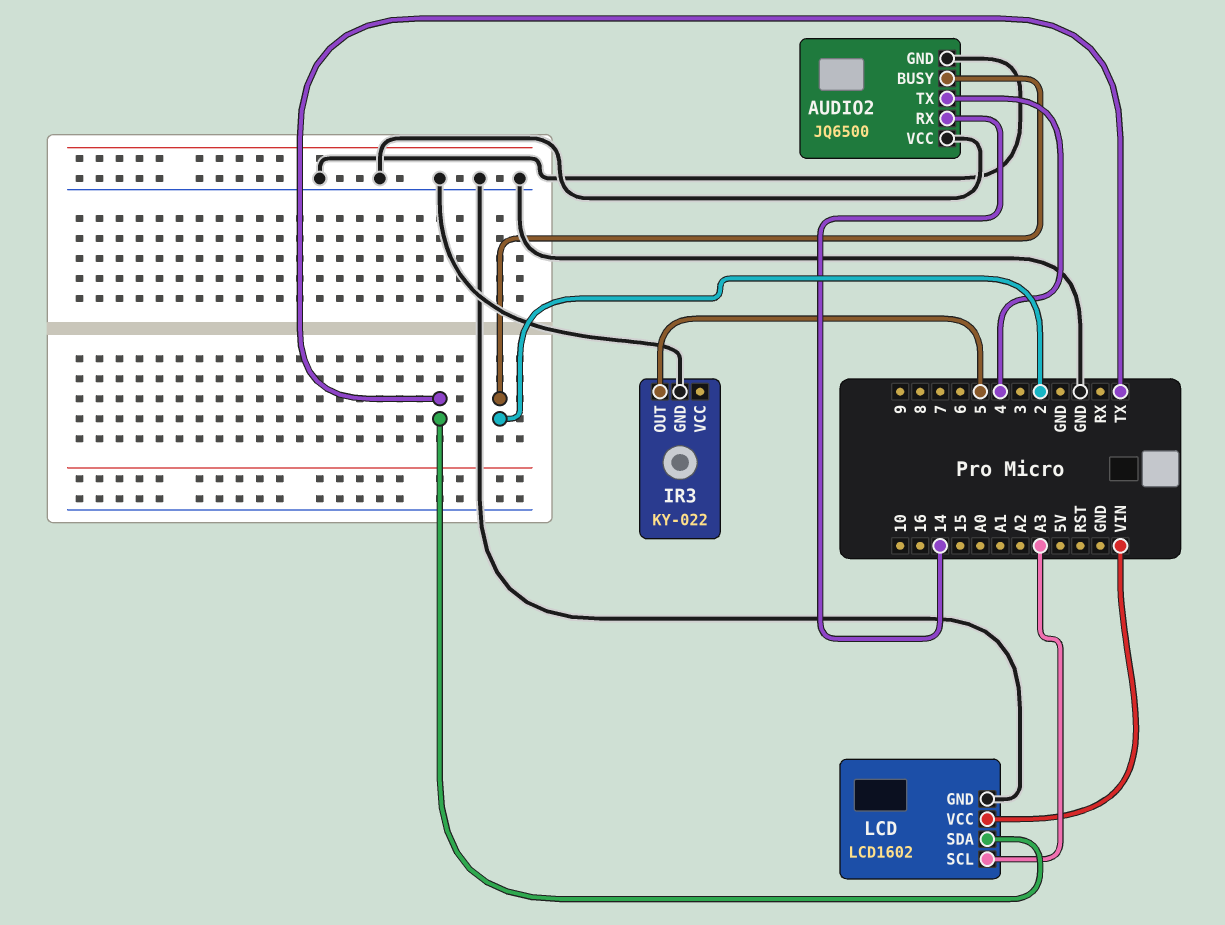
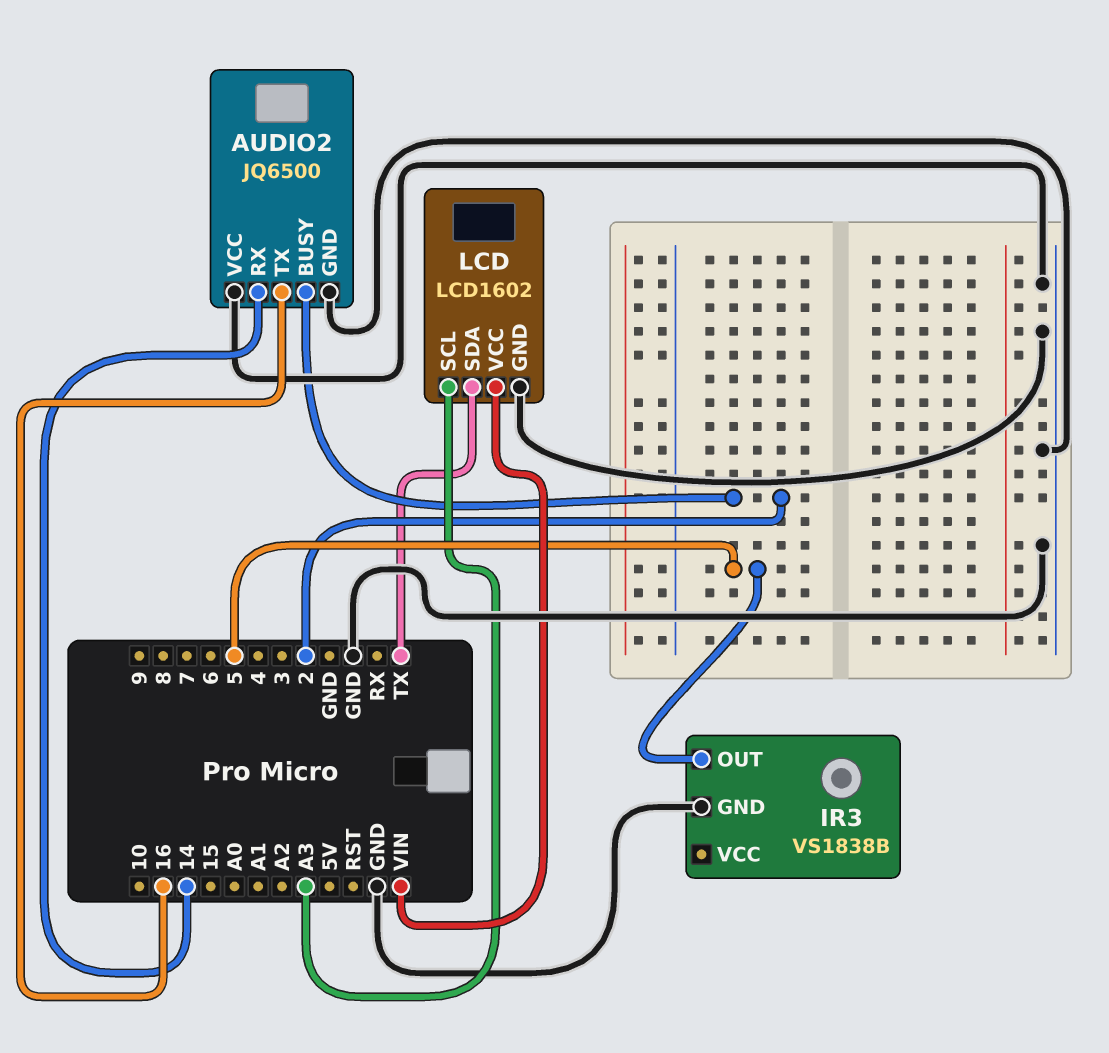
AUDIO2 pin TX: 4 -> 16
IR3: KY-022 -> VS1838B

